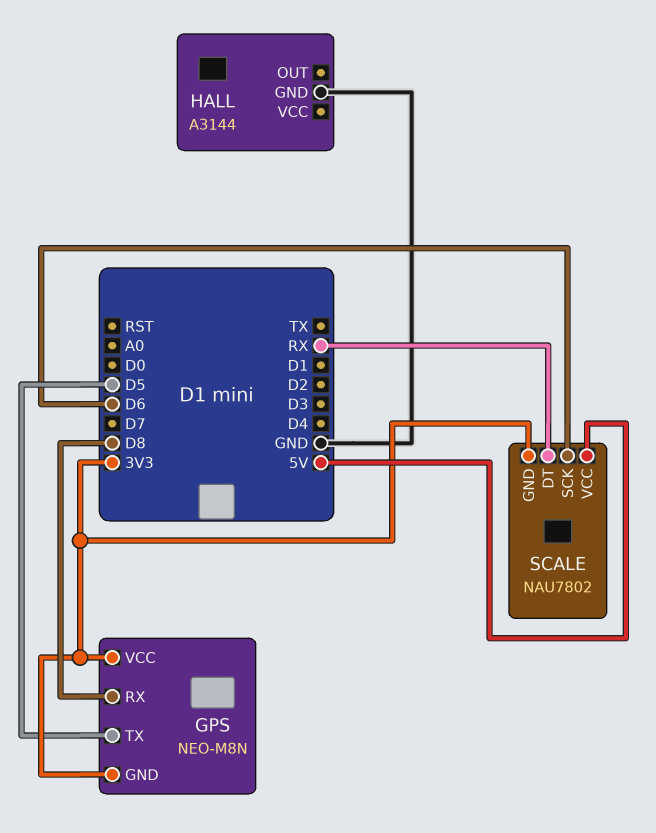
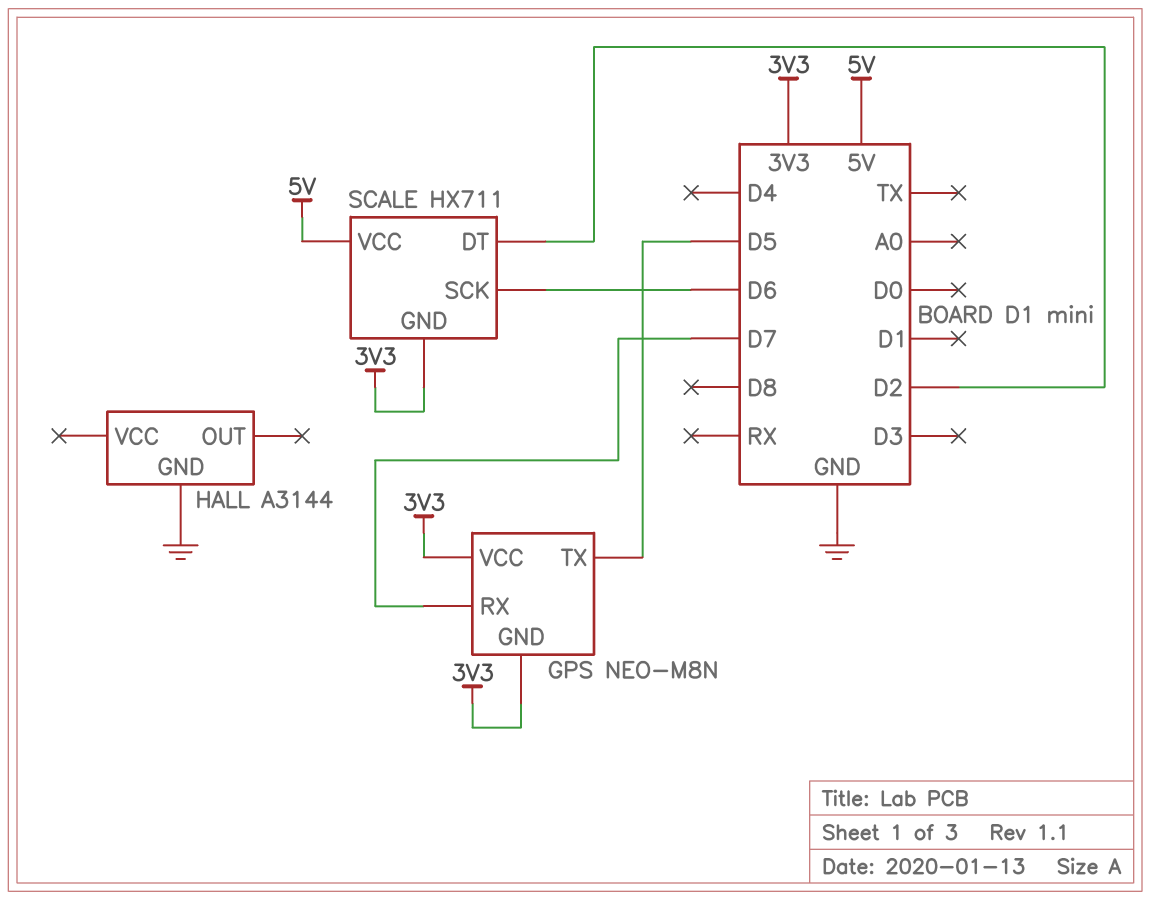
GPS pin RX: D8 -> D7
SCALE: NAU7802 -> HX711
SCALE pin DT: RX -> D2

